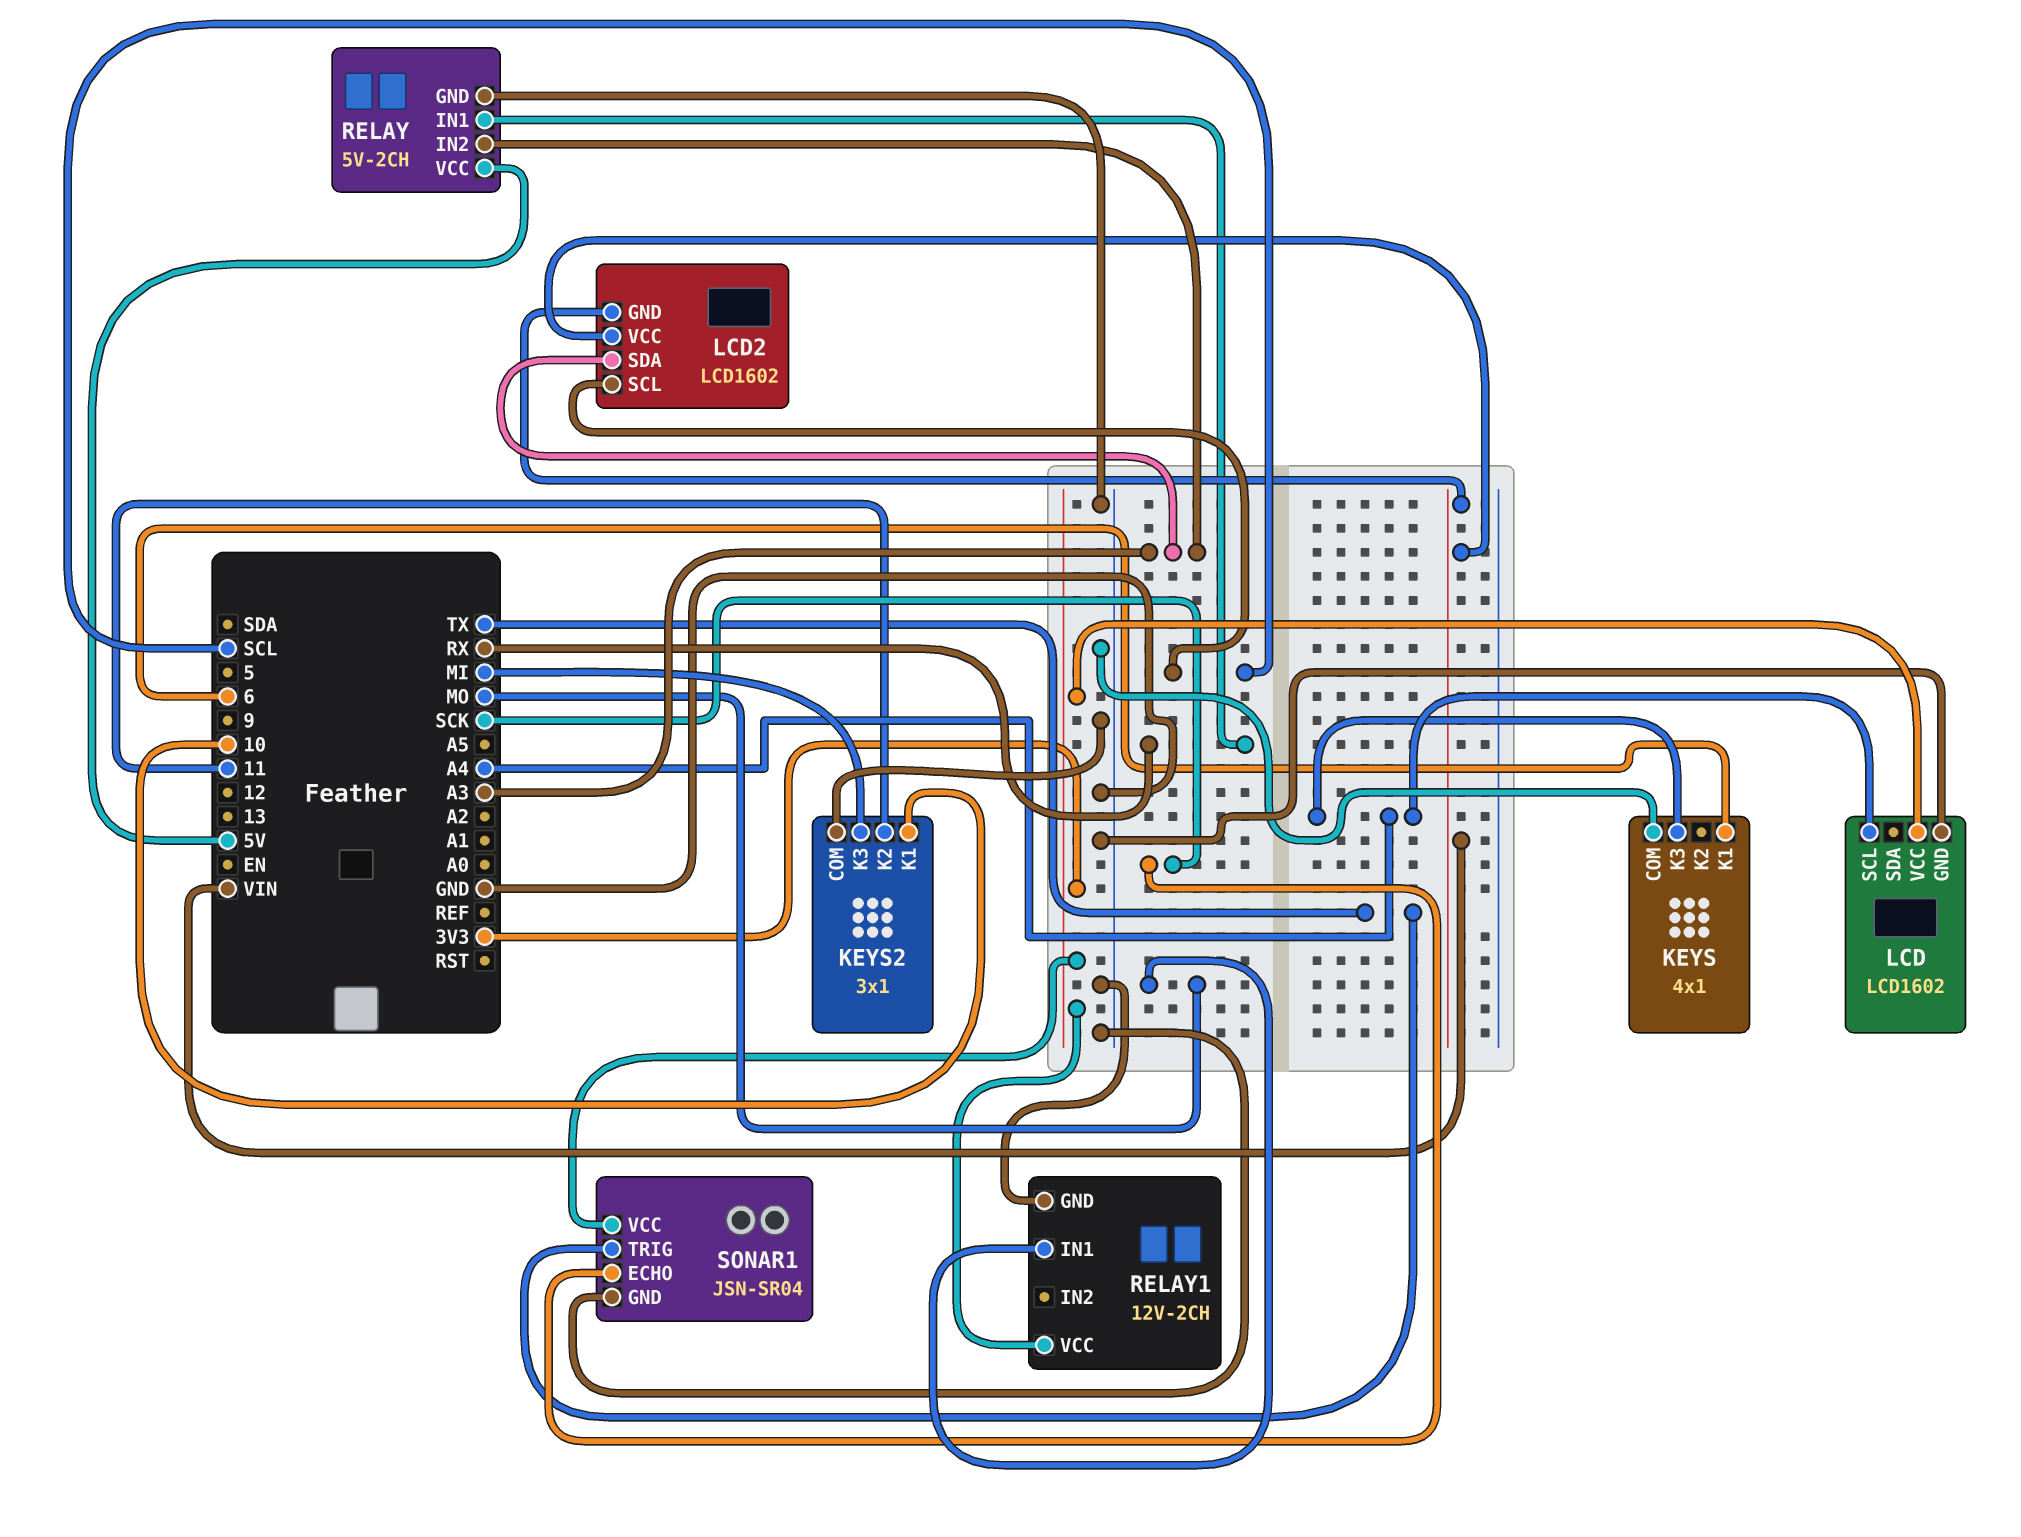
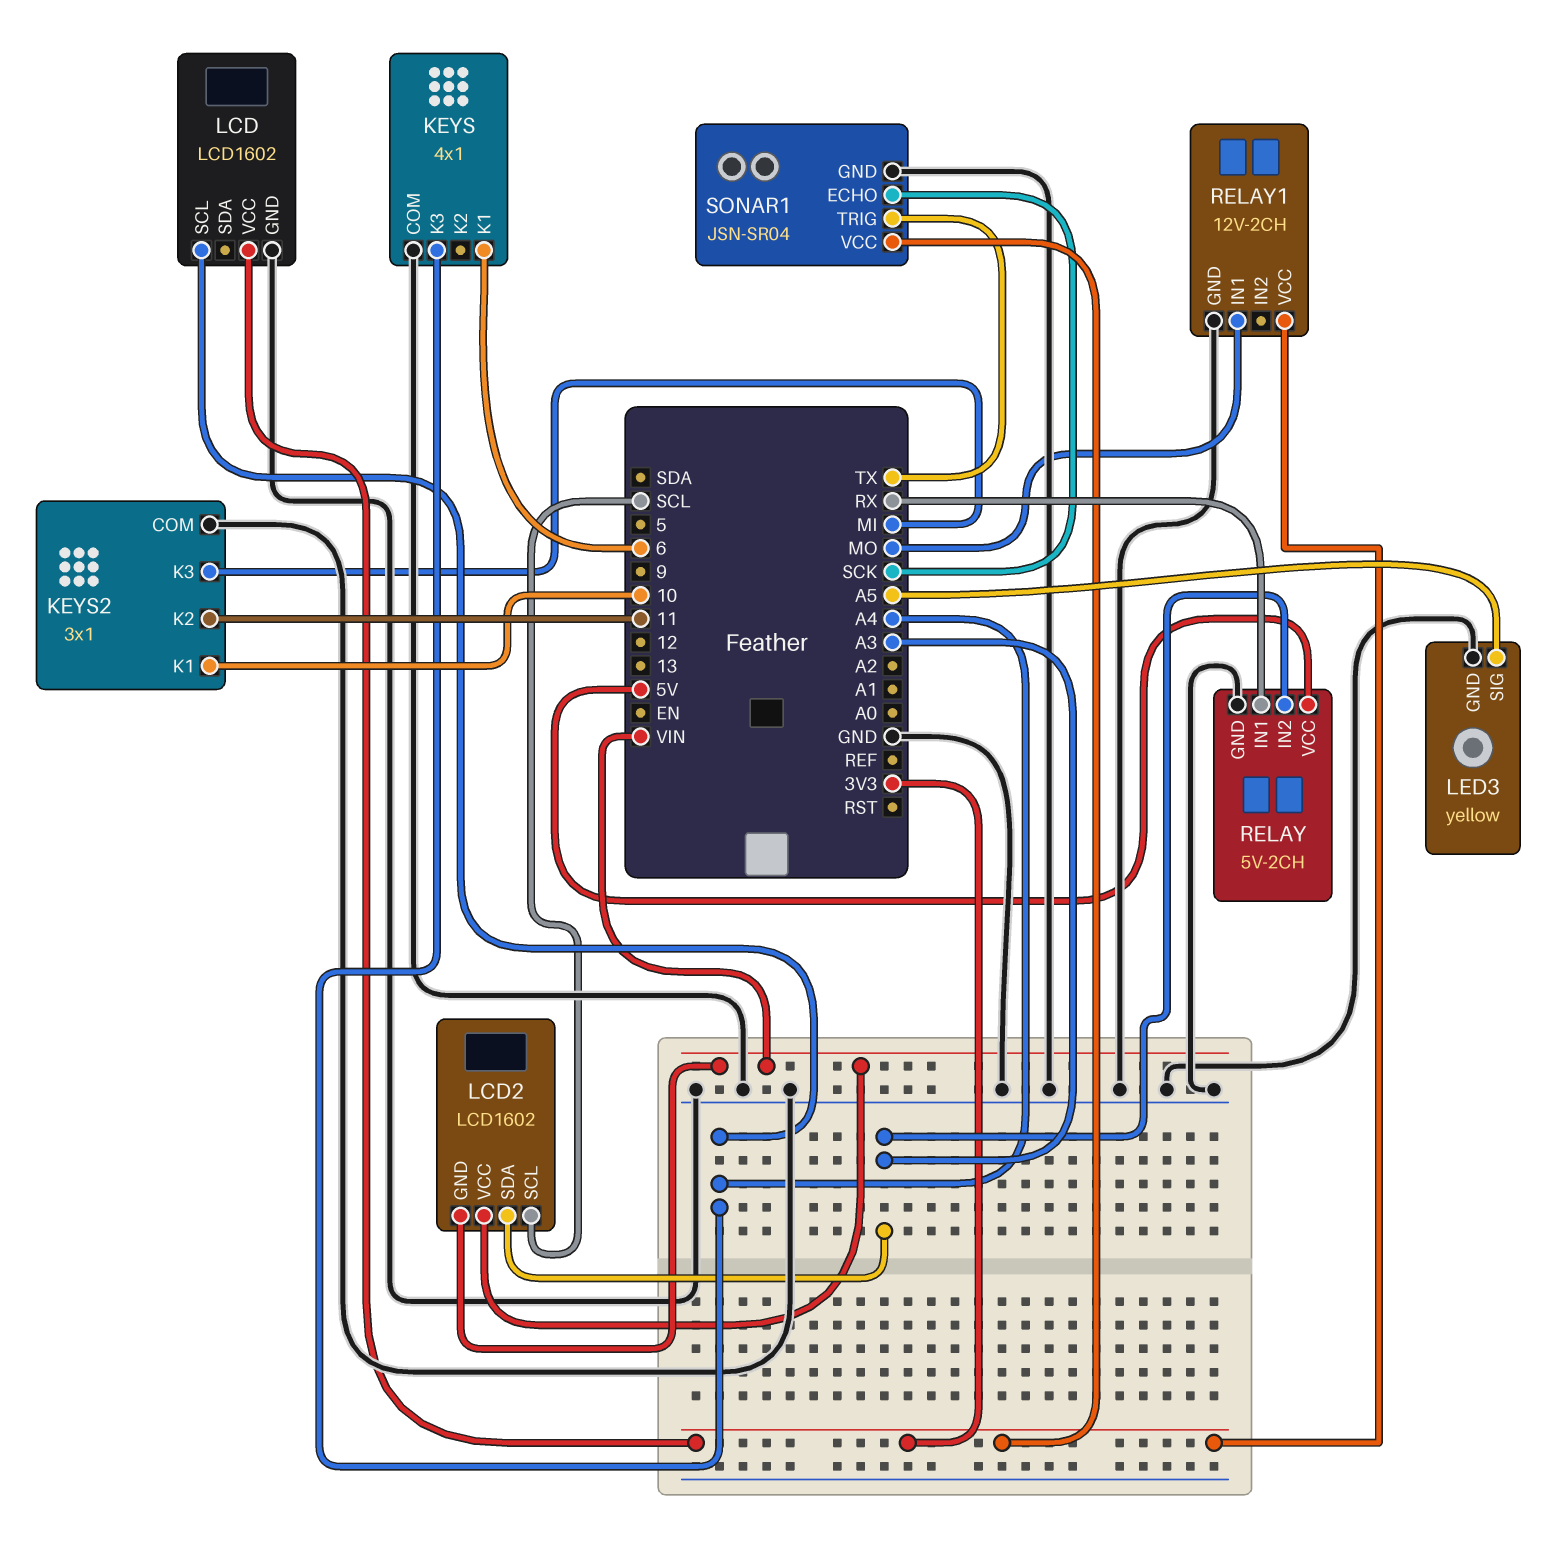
LED3: none -> yellow
LED3 pin GND: none -> GND
LED3 pin SIG: none -> A5

